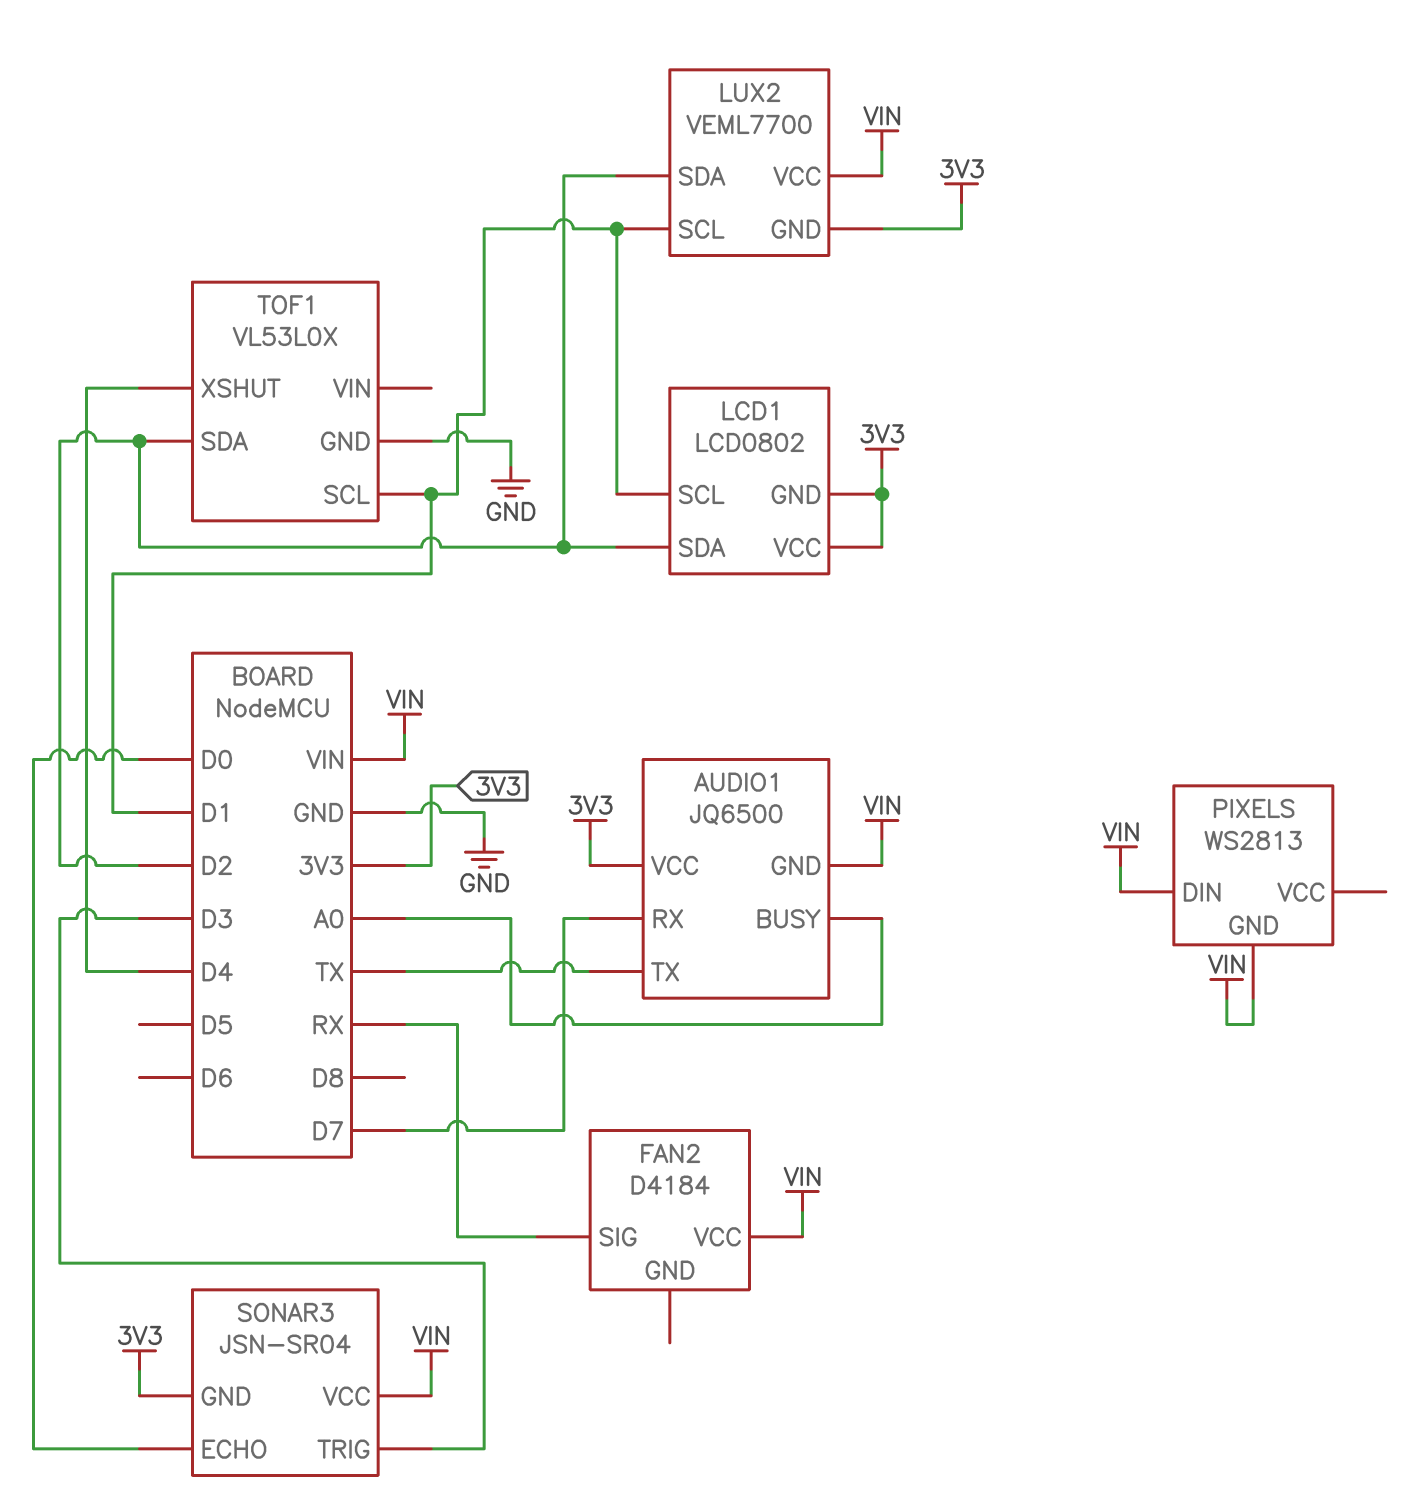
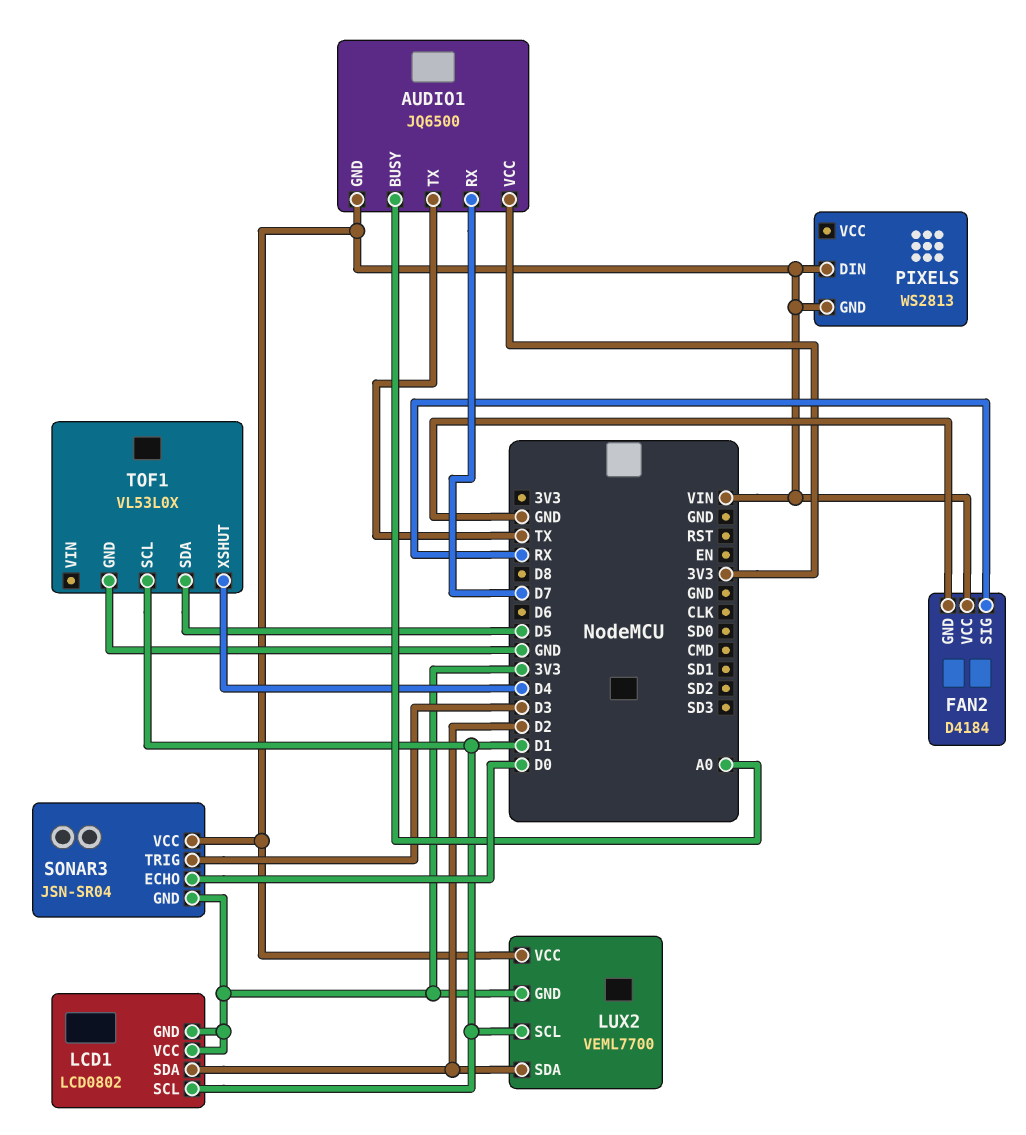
FAN2 pin GND: none -> GND
TOF1 pin SDA: D2 -> D5

